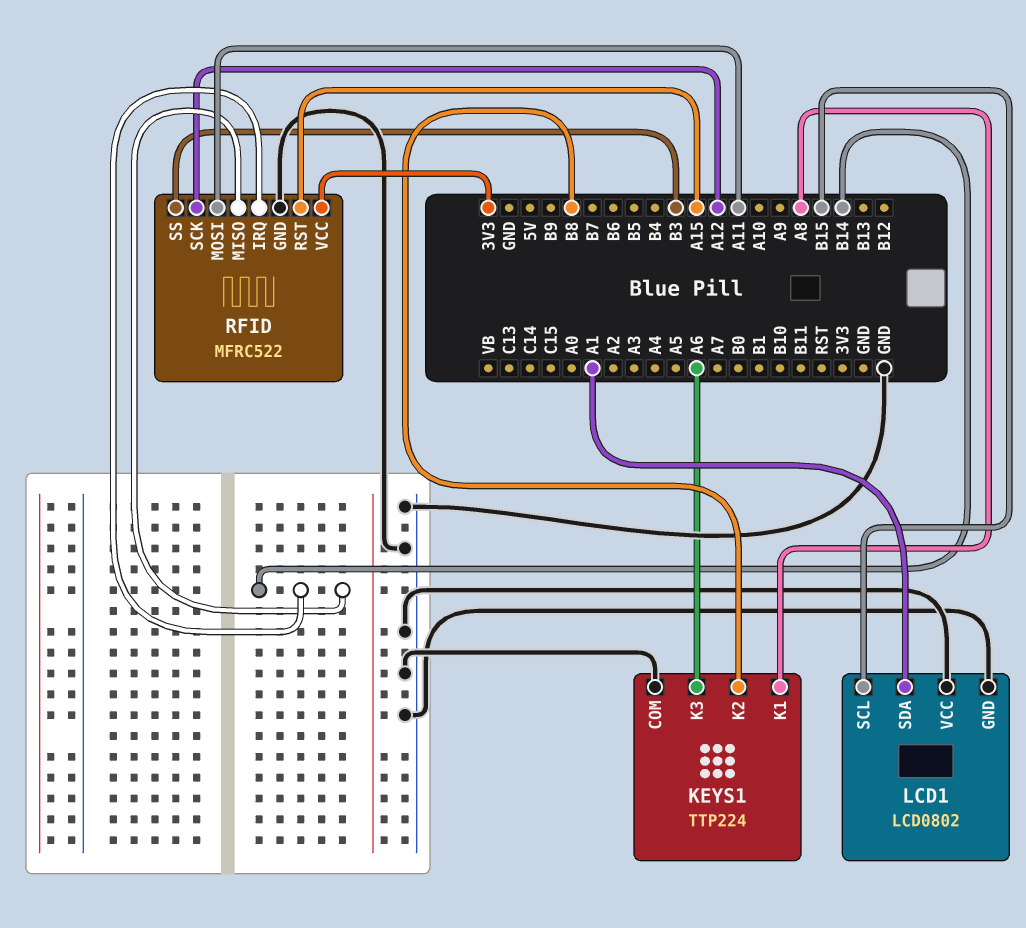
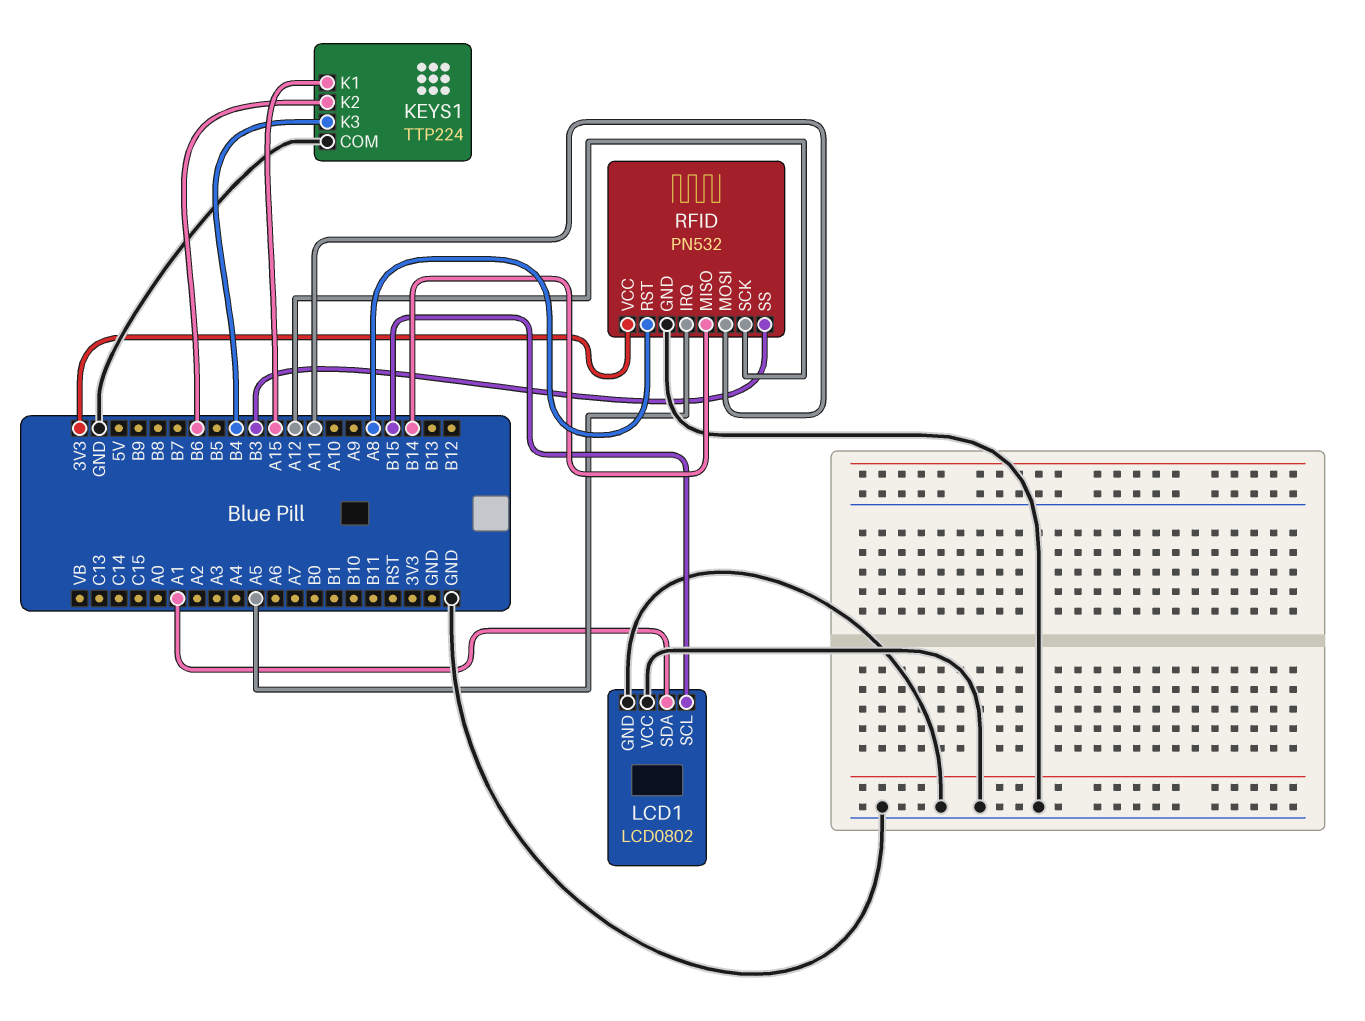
KEYS1 pin K1: A8 -> A15
KEYS1 pin K2: B8 -> B6
KEYS1 pin K3: A6 -> B4
RFID: MFRC522 -> PN532
RFID pin IRQ: B14 -> A5
RFID pin RST: A15 -> A8

